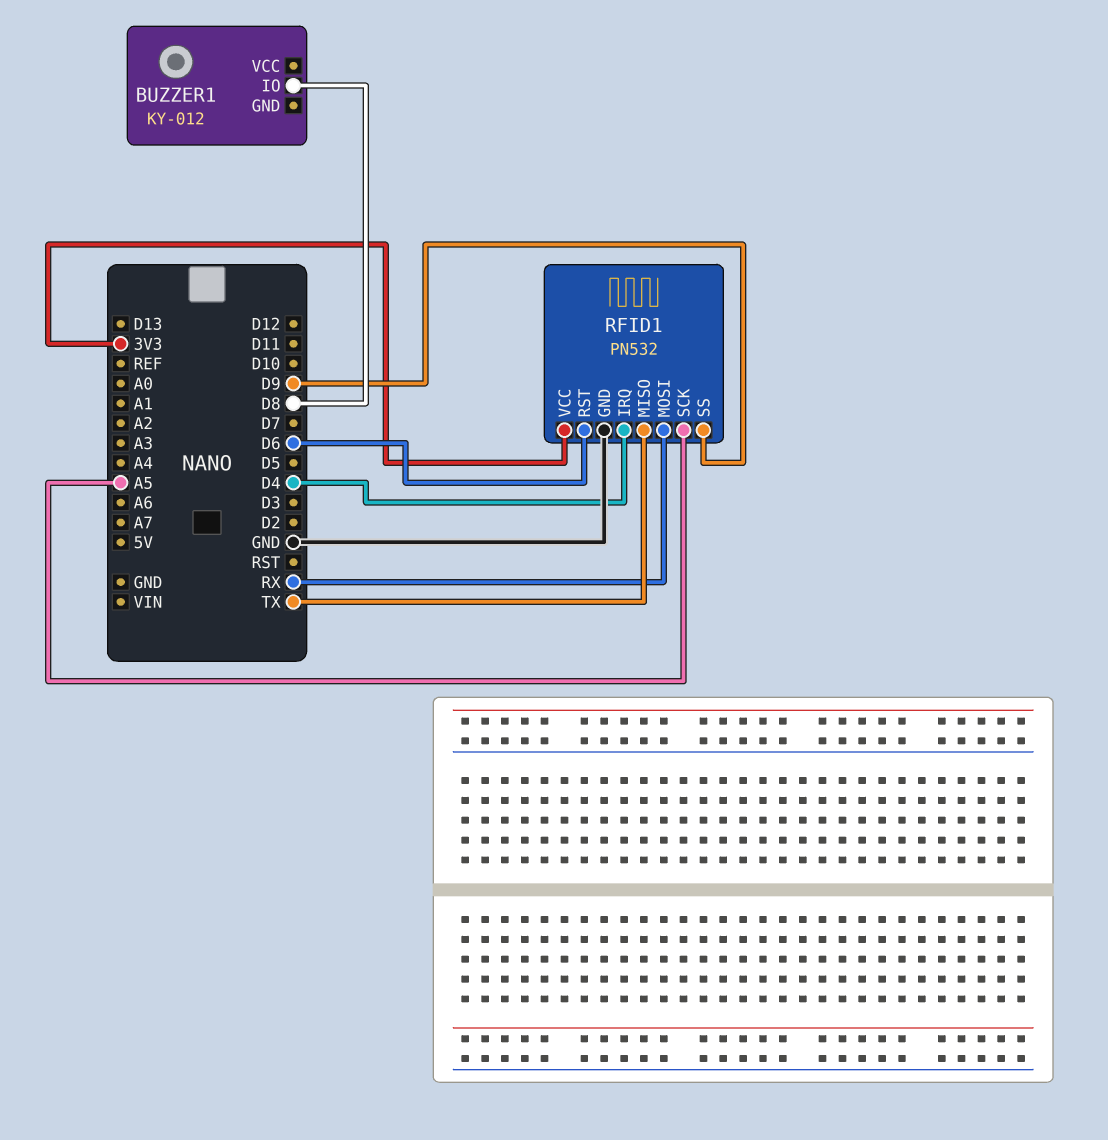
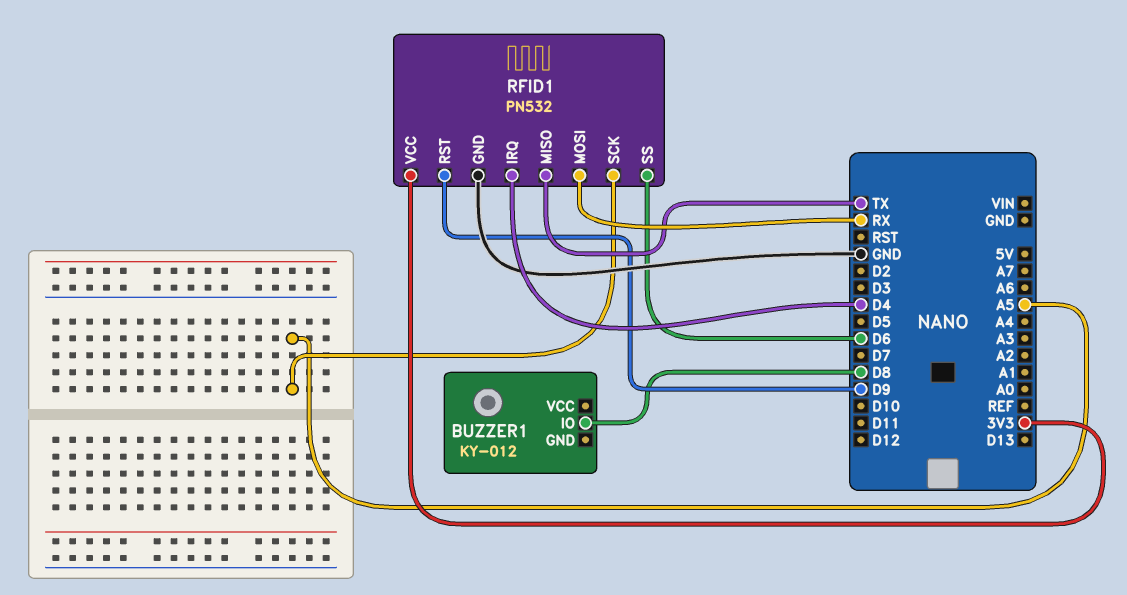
RFID1 pin RST: D6 -> D9
RFID1 pin SS: D9 -> D6

